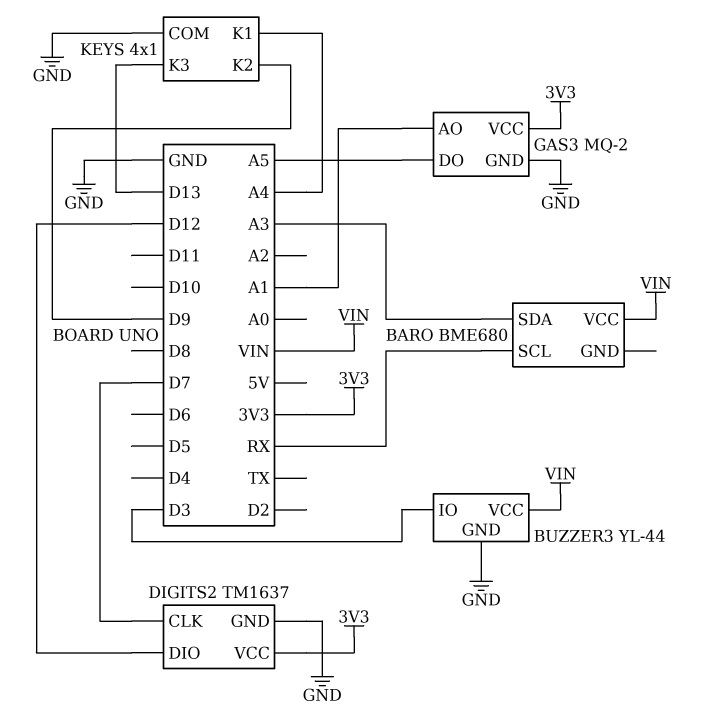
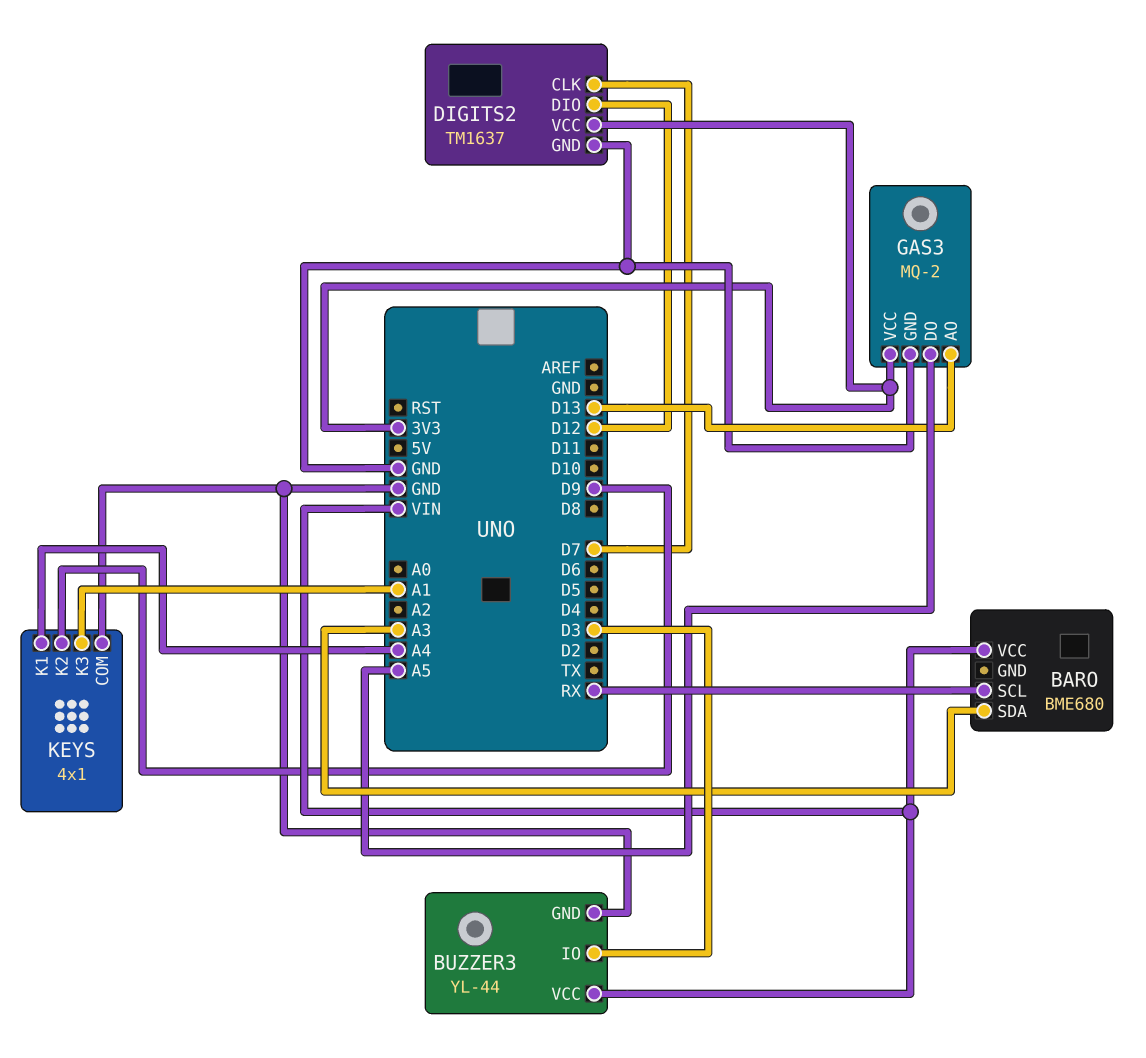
GAS3 pin AO: A1 -> D13
KEYS pin K3: D13 -> A1

